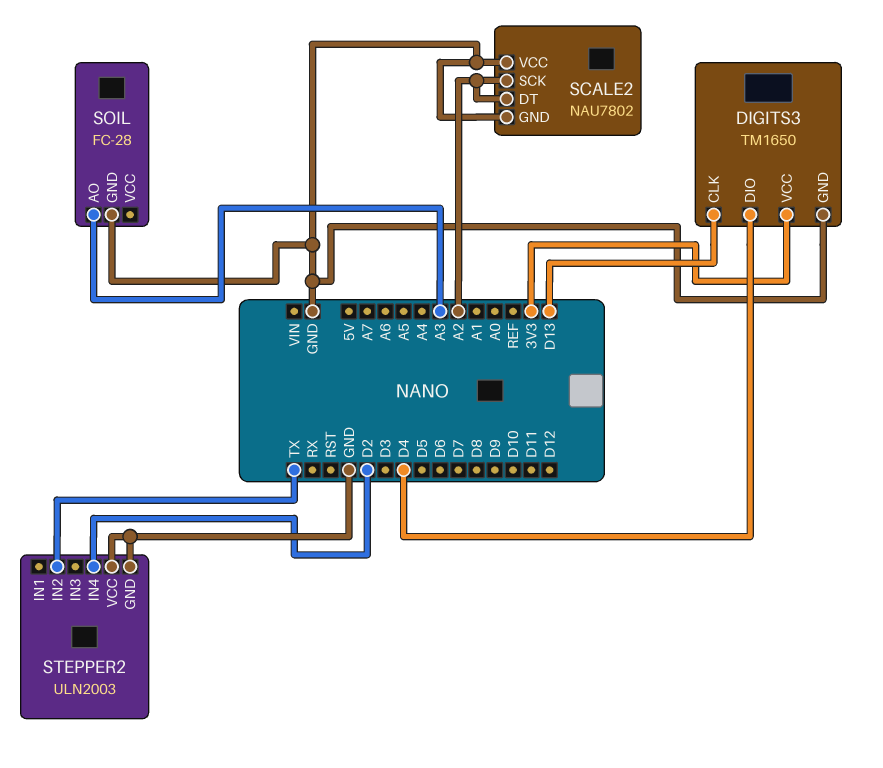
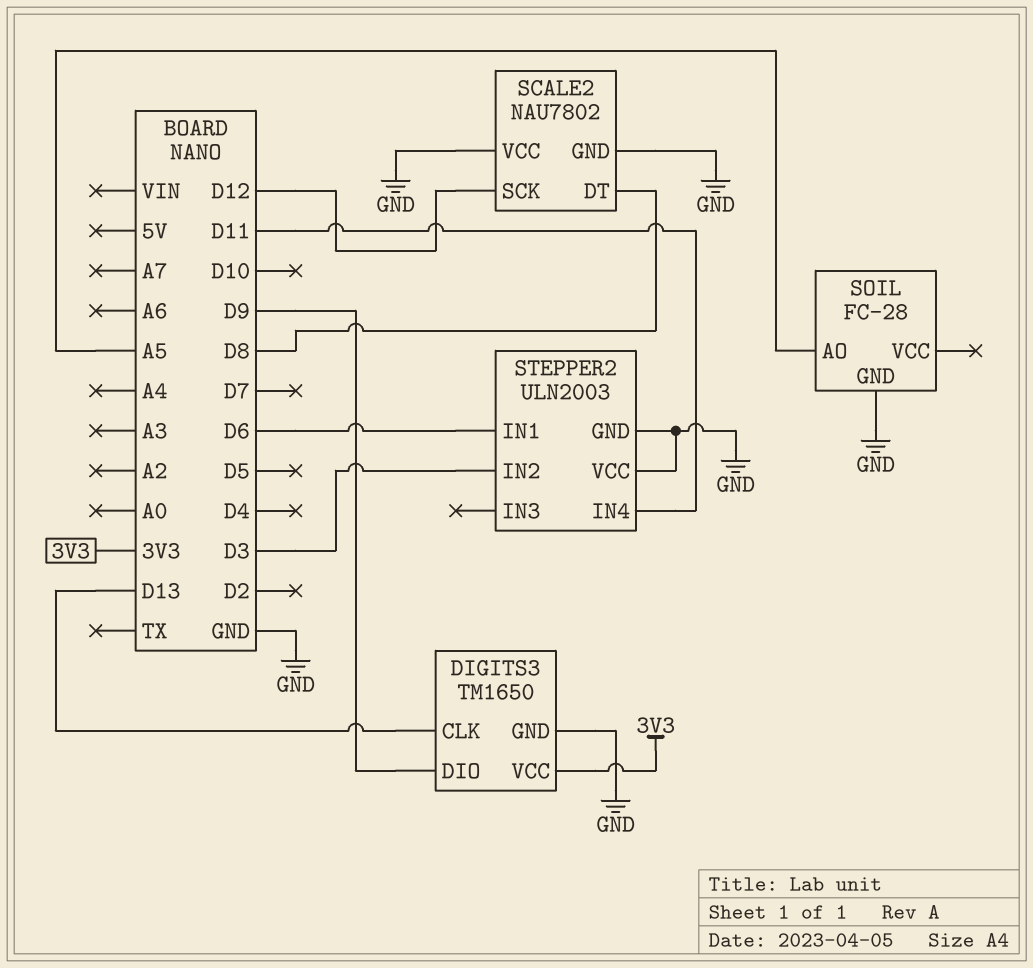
DIGITS3 pin DIO: D4 -> D9
SCALE2 pin DT: A2 -> D8
SCALE2 pin SCK: A2 -> D12
SOIL pin AO: A3 -> A5
STEPPER2 pin IN1: none -> D6
STEPPER2 pin IN2: TX -> D3
STEPPER2 pin IN4: D2 -> D11

